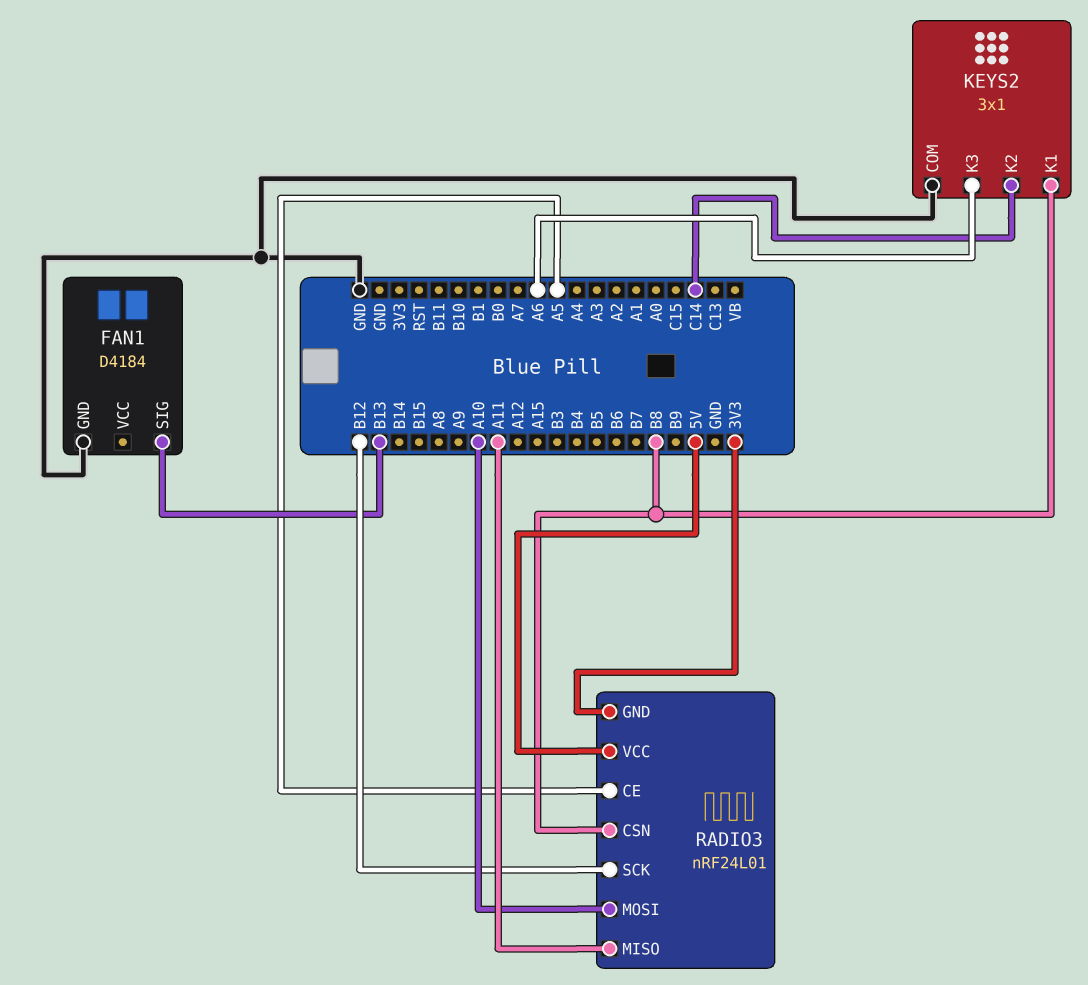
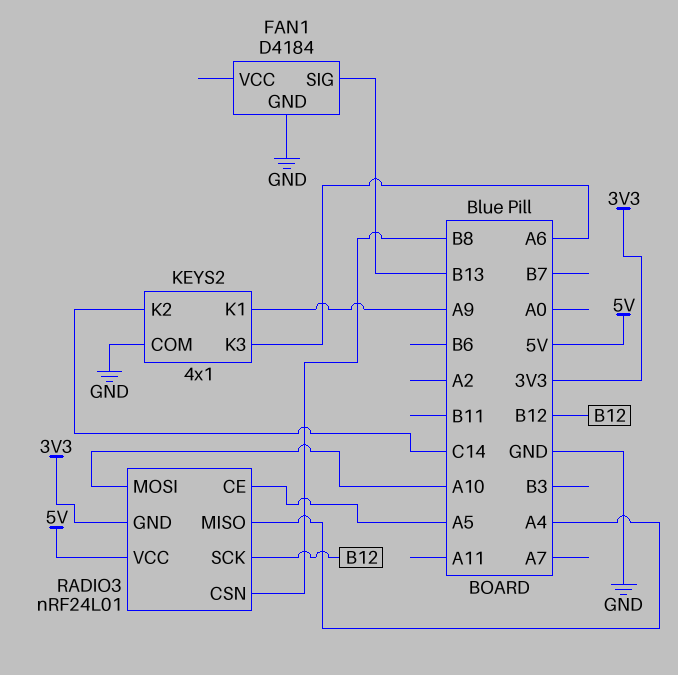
KEYS2: 3x1 -> 4x1
KEYS2 pin K1: B8 -> A9
RADIO3 pin MISO: A11 -> A4

